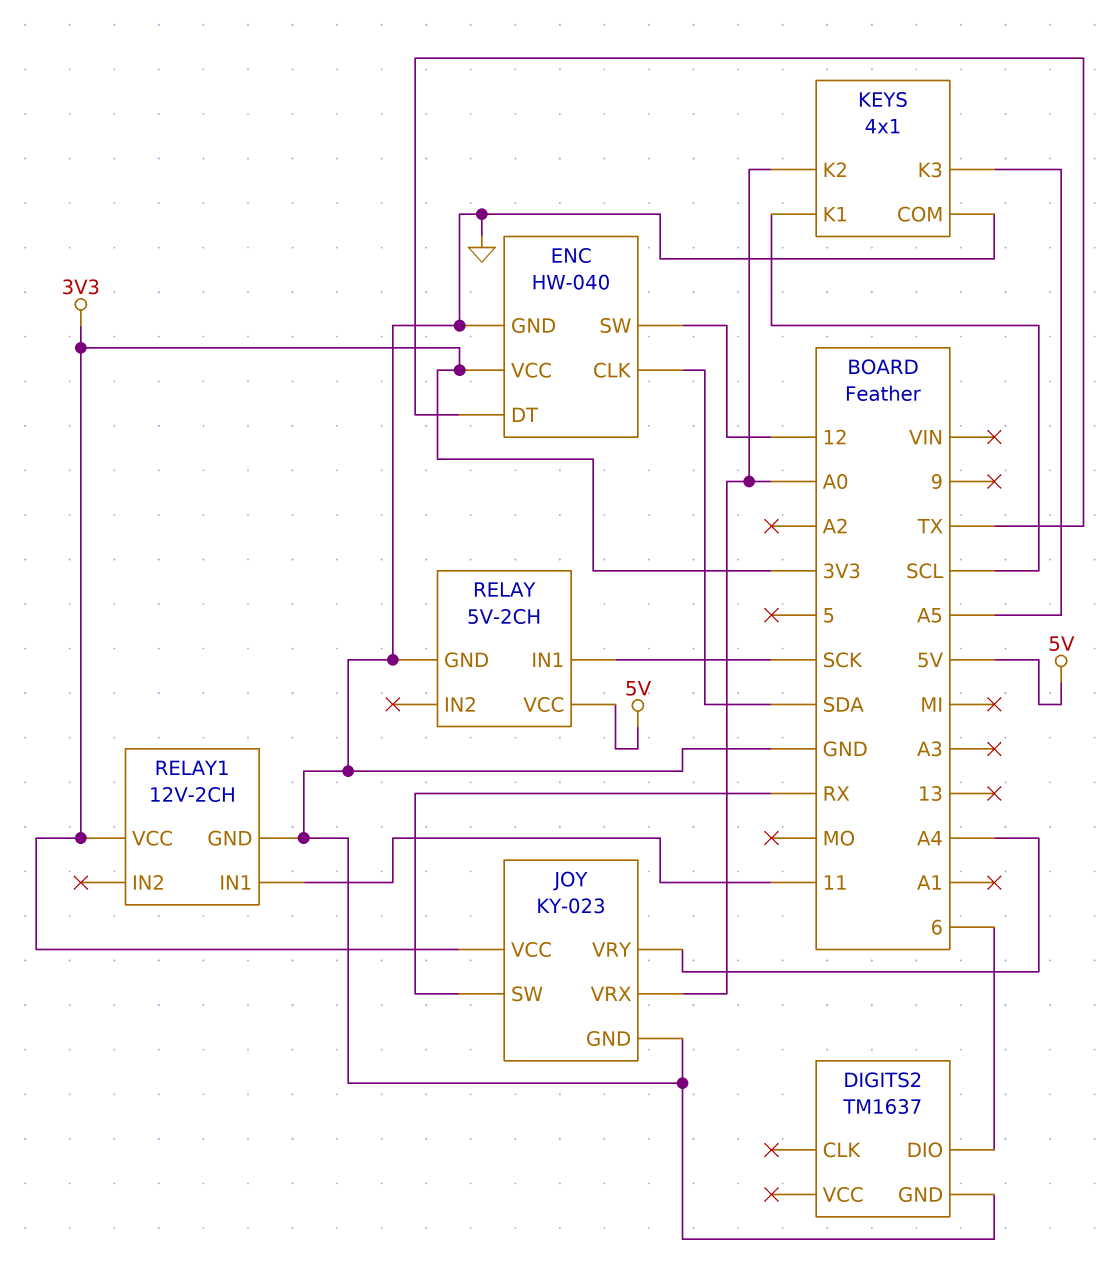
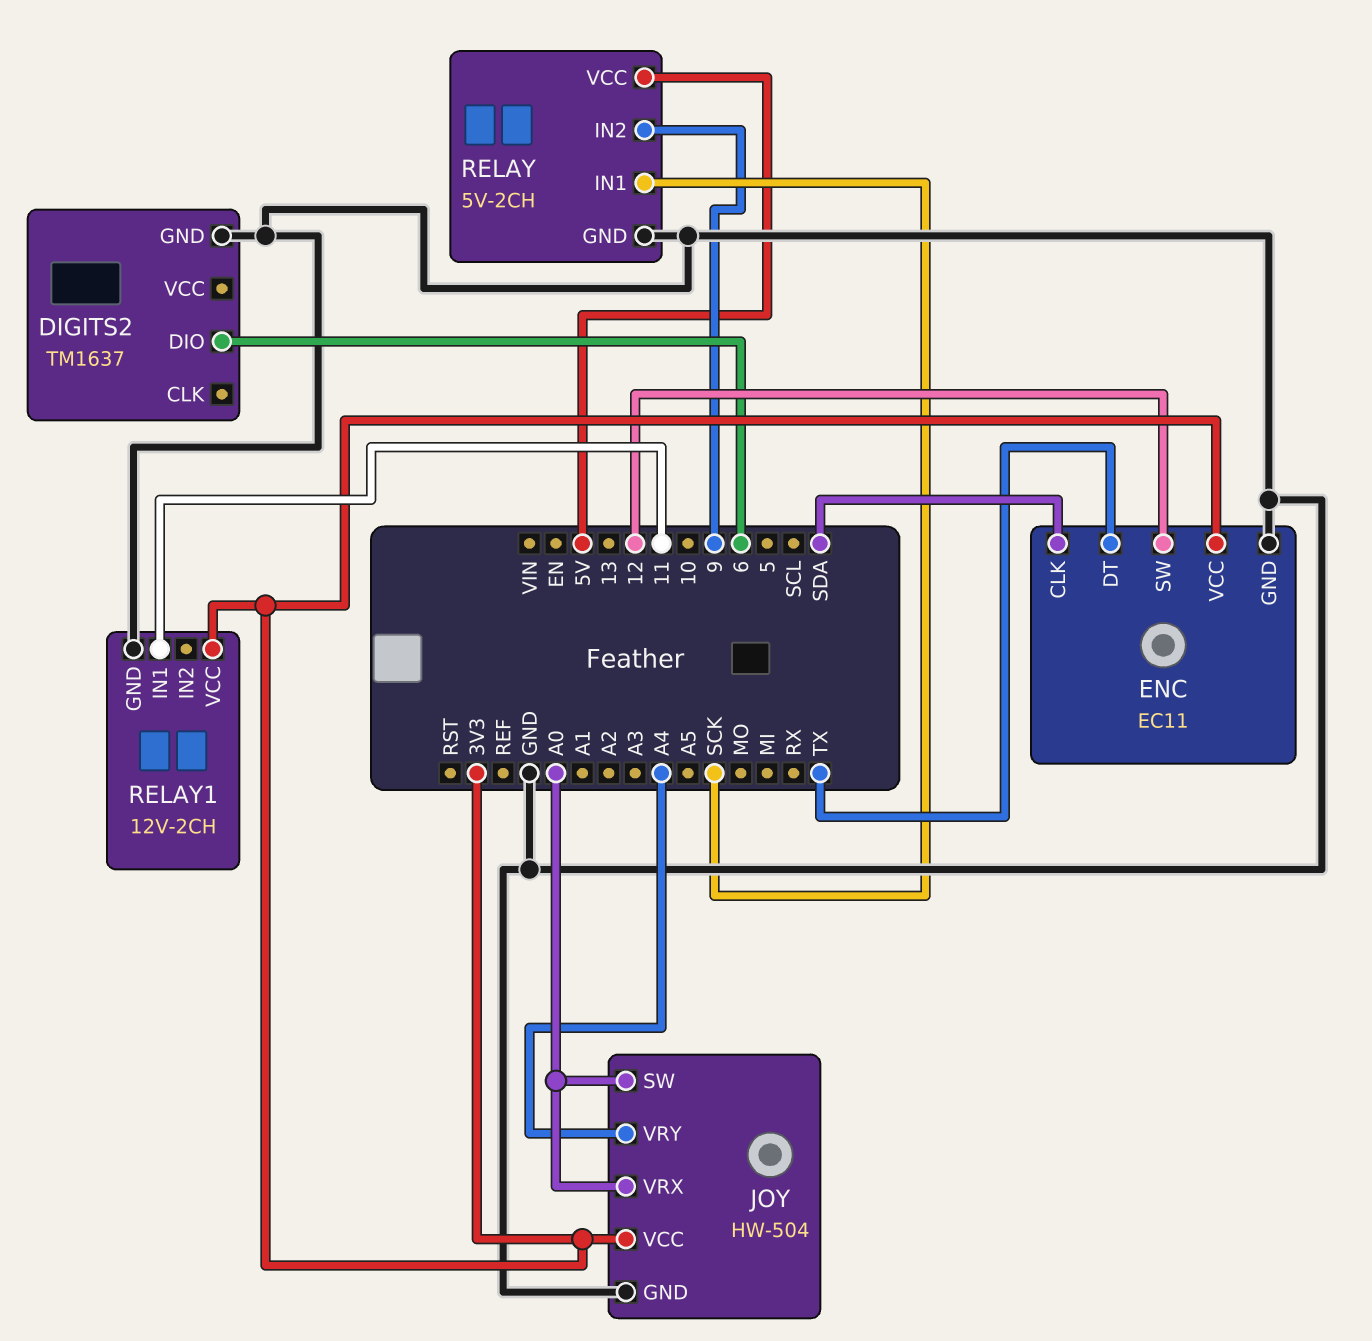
ENC: HW-040 -> EC11
JOY: KY-023 -> HW-504
JOY pin SW: RX -> A0
KEYS: 4x1 -> none
KEYS pin COM: GND -> none
KEYS pin K1: SCL -> none
KEYS pin K2: A0 -> none
KEYS pin K3: A5 -> none
RELAY pin IN2: none -> 9

